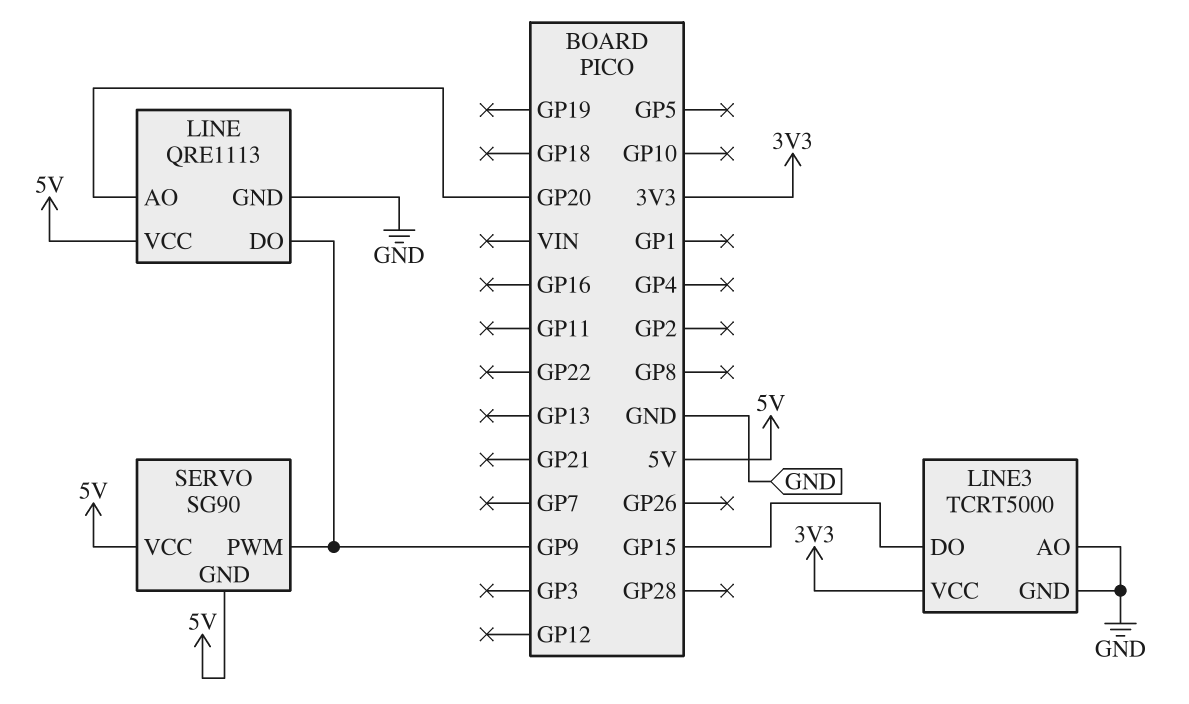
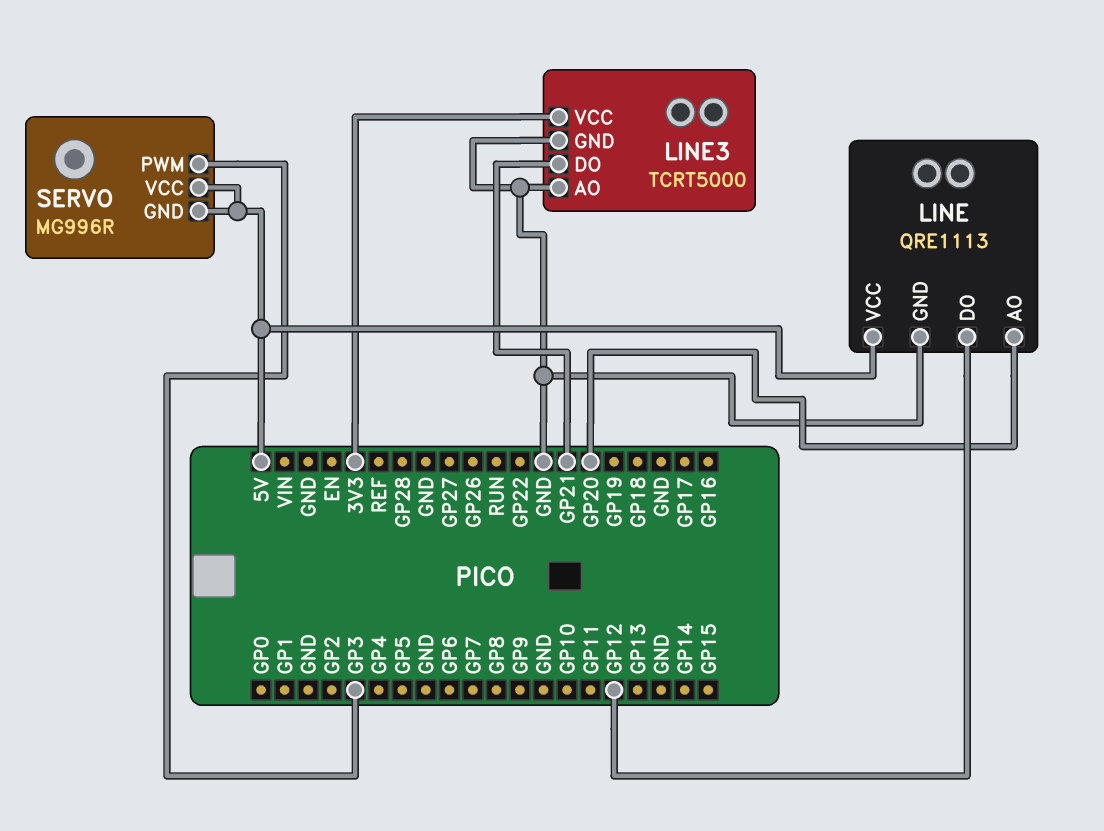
LINE pin DO: GP9 -> GP12
LINE3 pin DO: GP15 -> GP21
SERVO: SG90 -> MG996R
SERVO pin PWM: GP9 -> GP3

